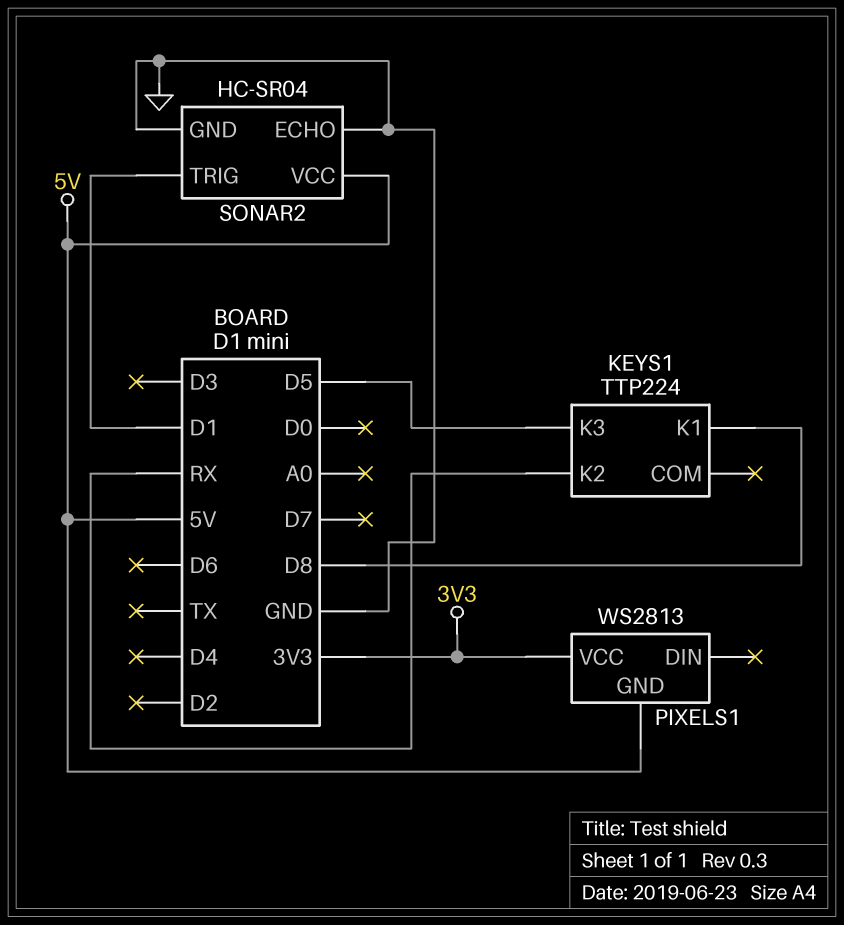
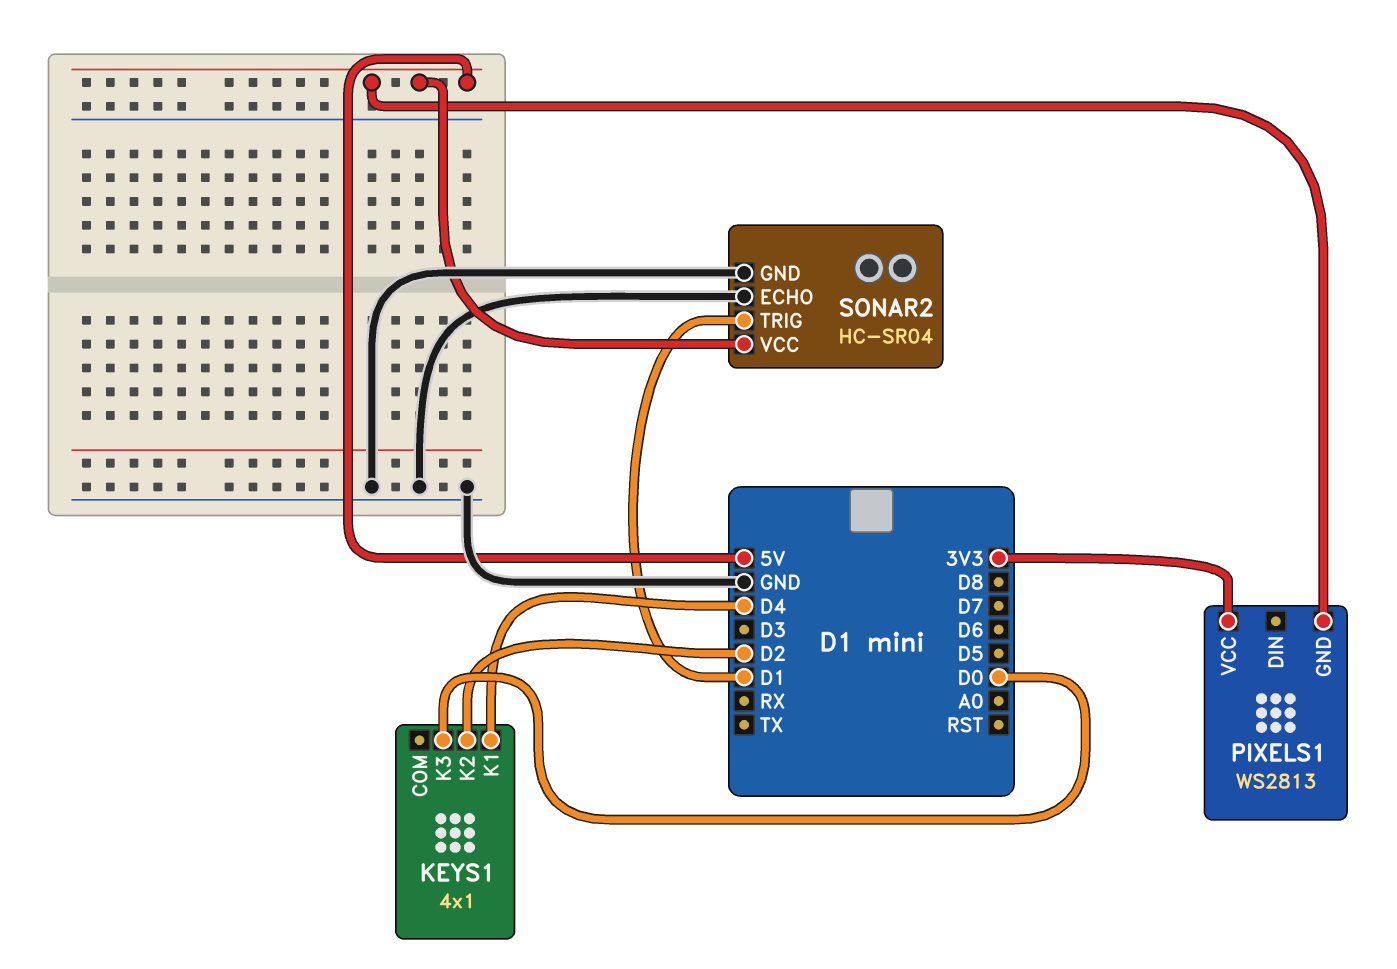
KEYS1: TTP224 -> 4x1
KEYS1 pin K1: D8 -> D4
KEYS1 pin K2: RX -> D2
KEYS1 pin K3: D5 -> D0

